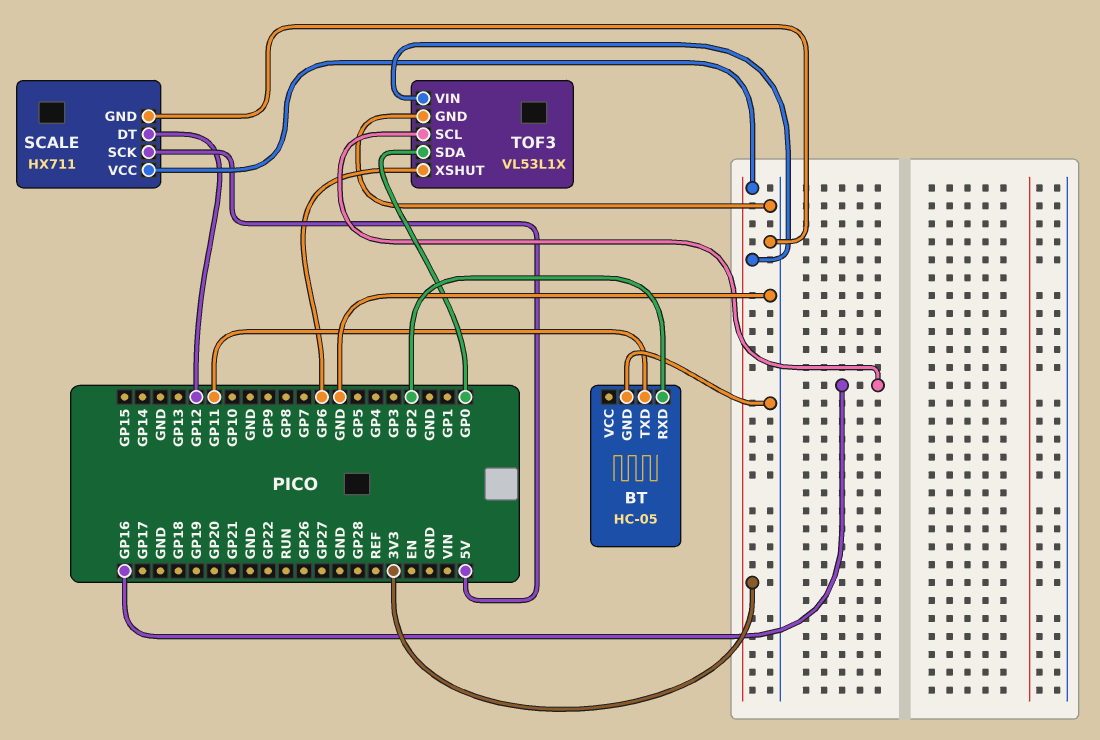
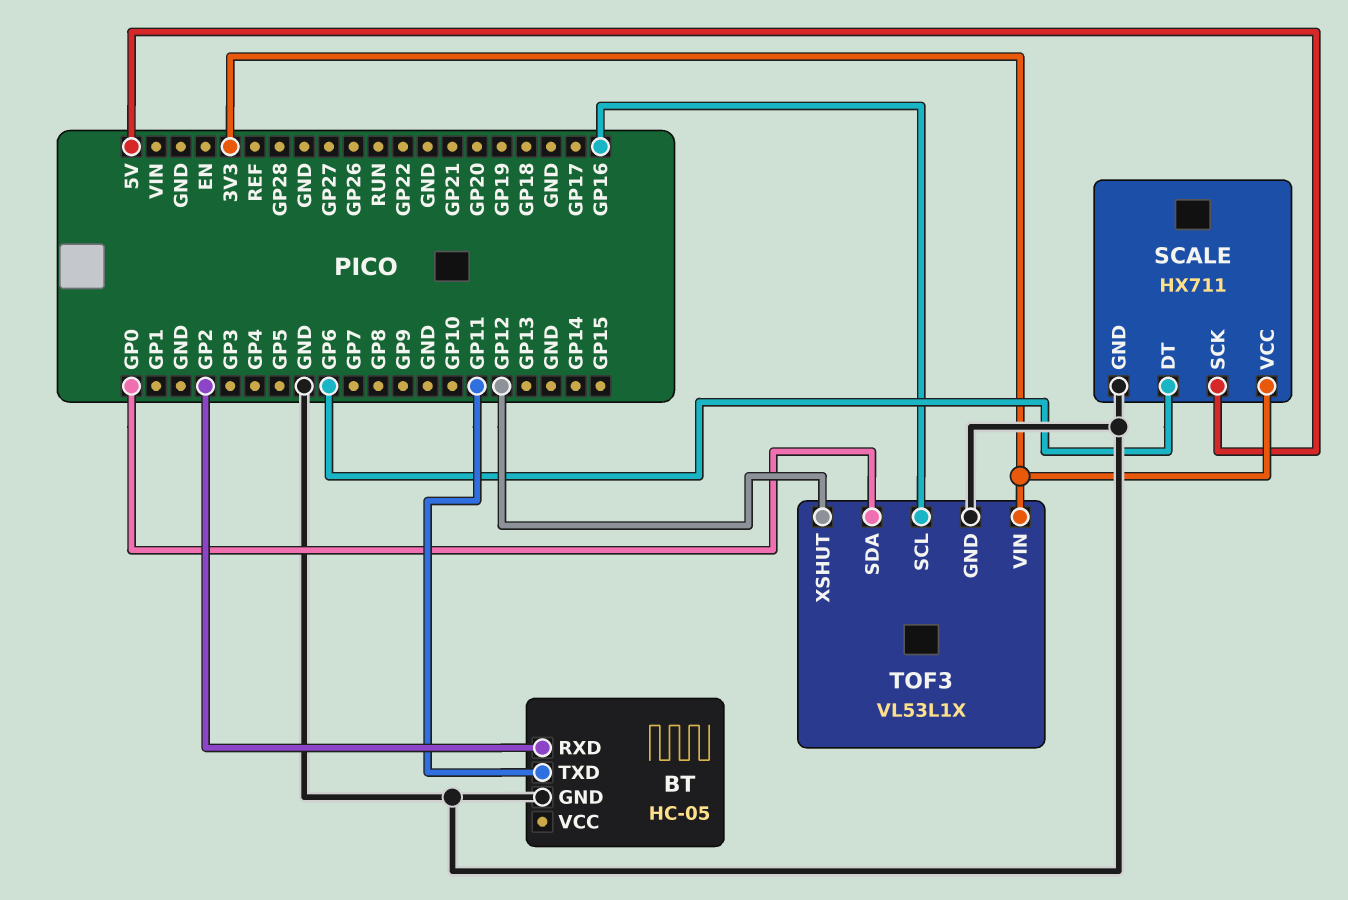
SCALE pin DT: GP12 -> GP6
TOF3 pin XSHUT: GP6 -> GP12

